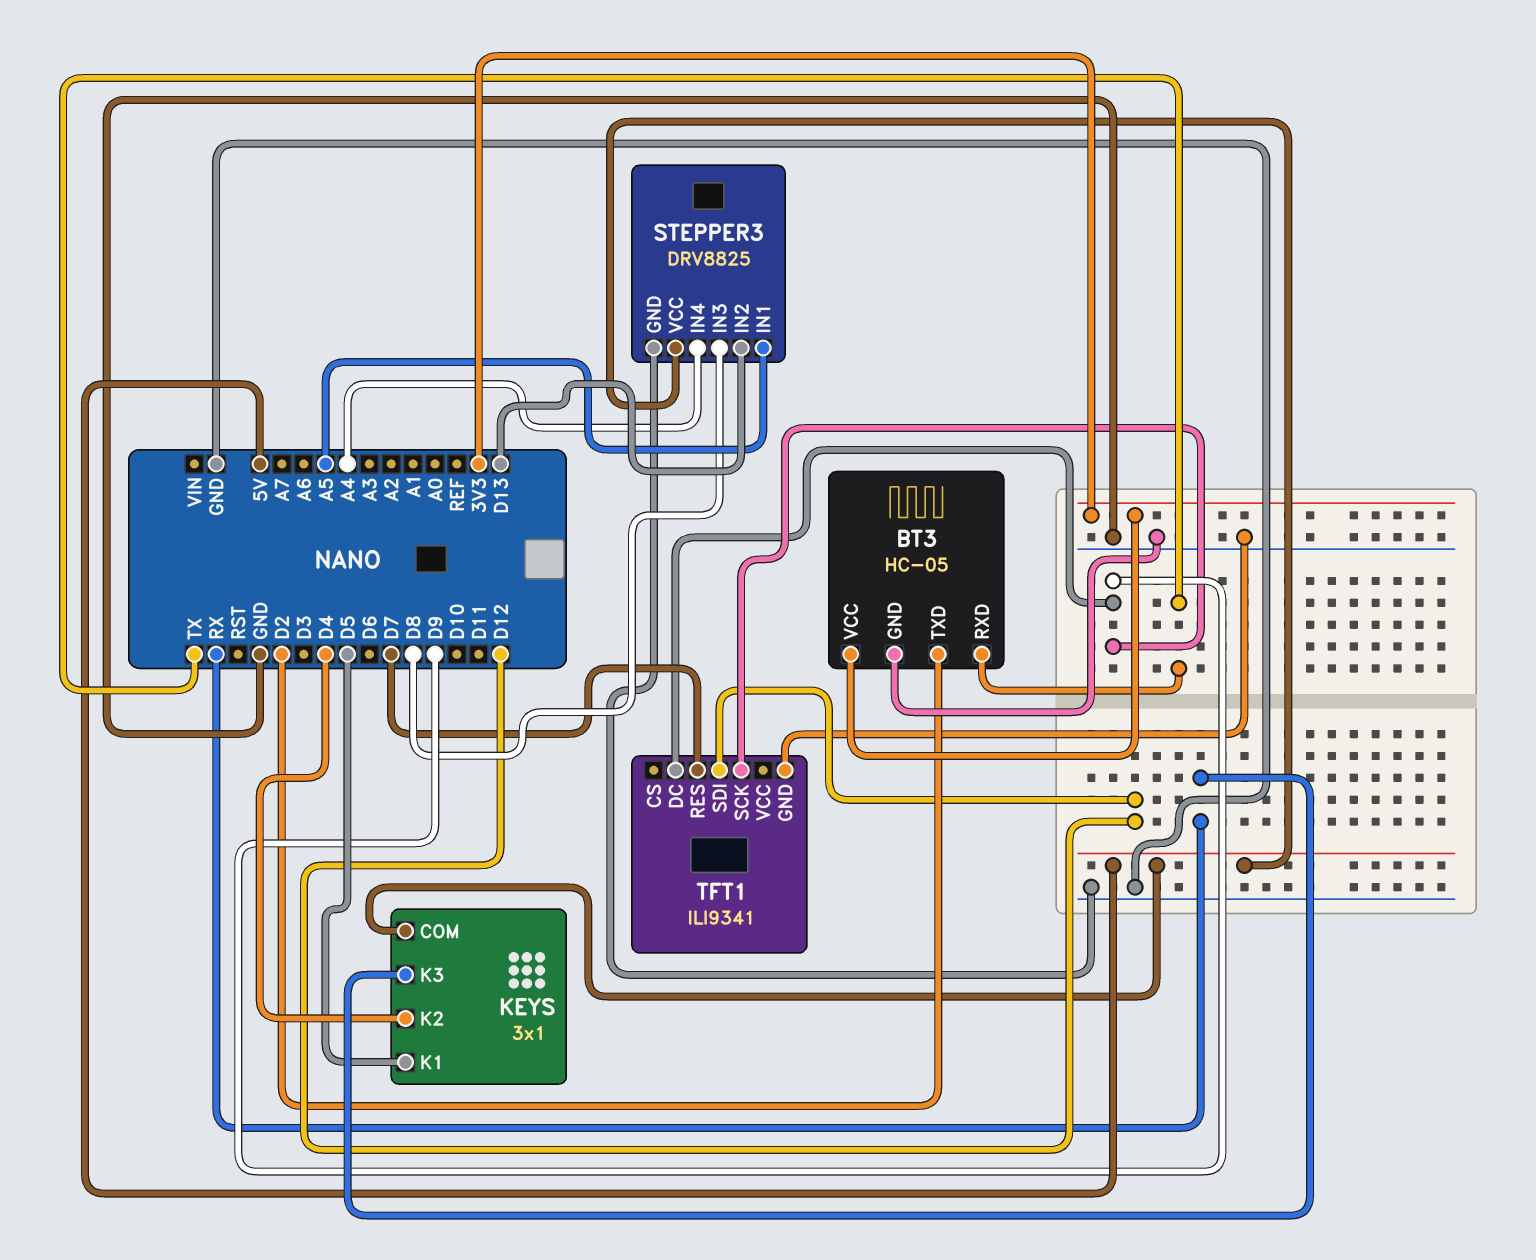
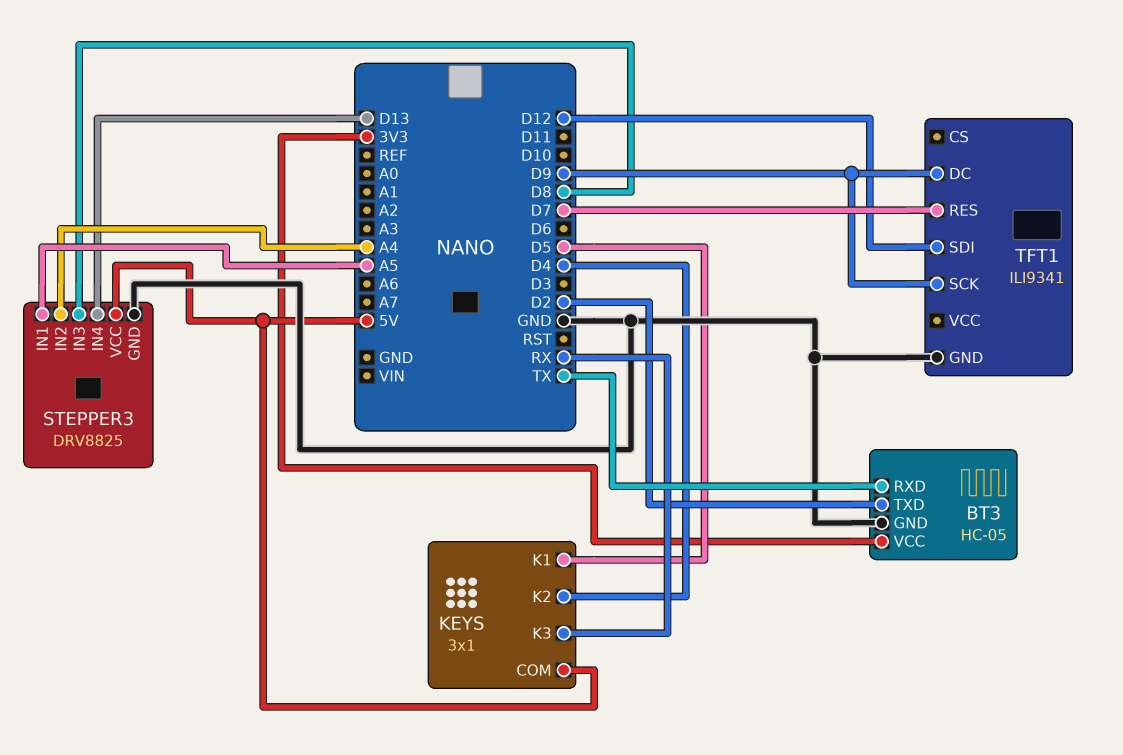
STEPPER3 pin IN2: D13 -> A4
STEPPER3 pin IN4: A4 -> D13

